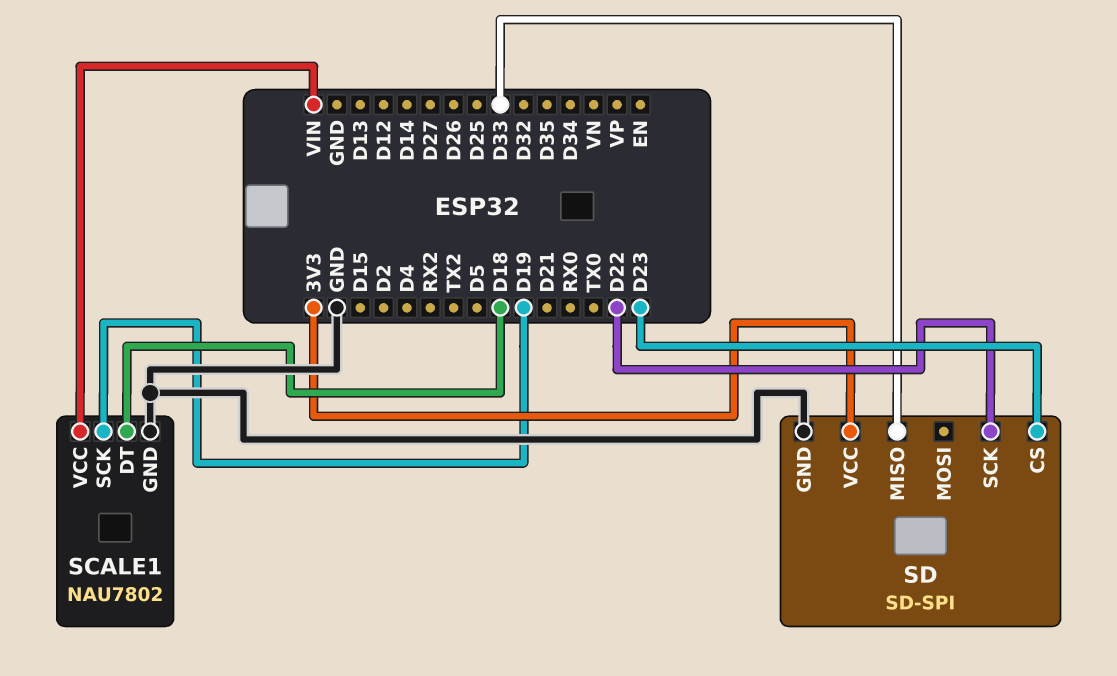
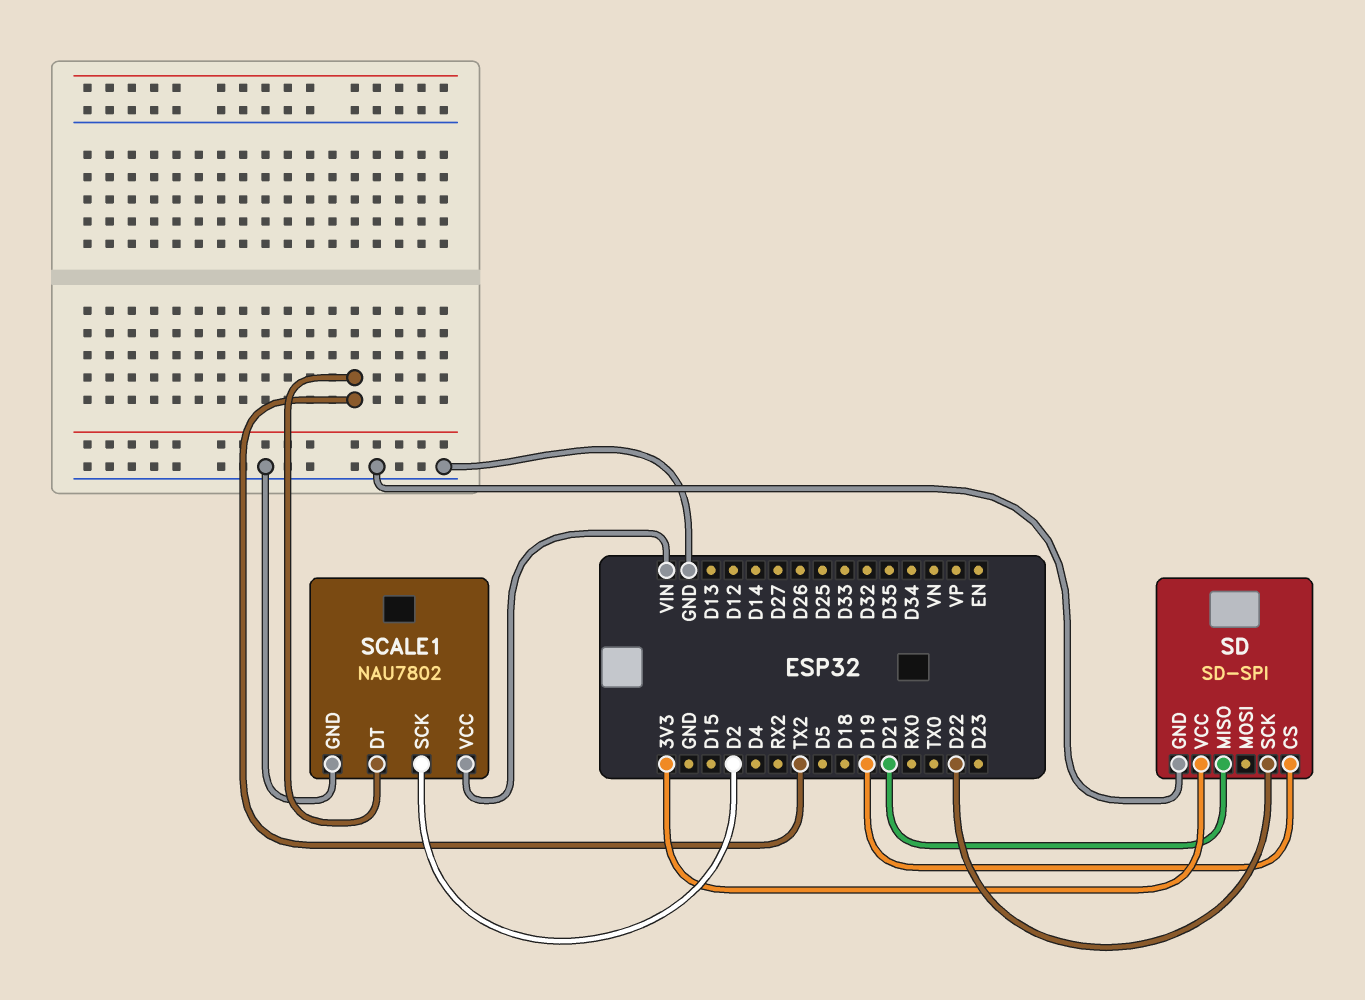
SCALE1 pin DT: D18 -> TX2
SCALE1 pin SCK: D19 -> D2
SD pin CS: D23 -> D19
SD pin MISO: D33 -> D21

